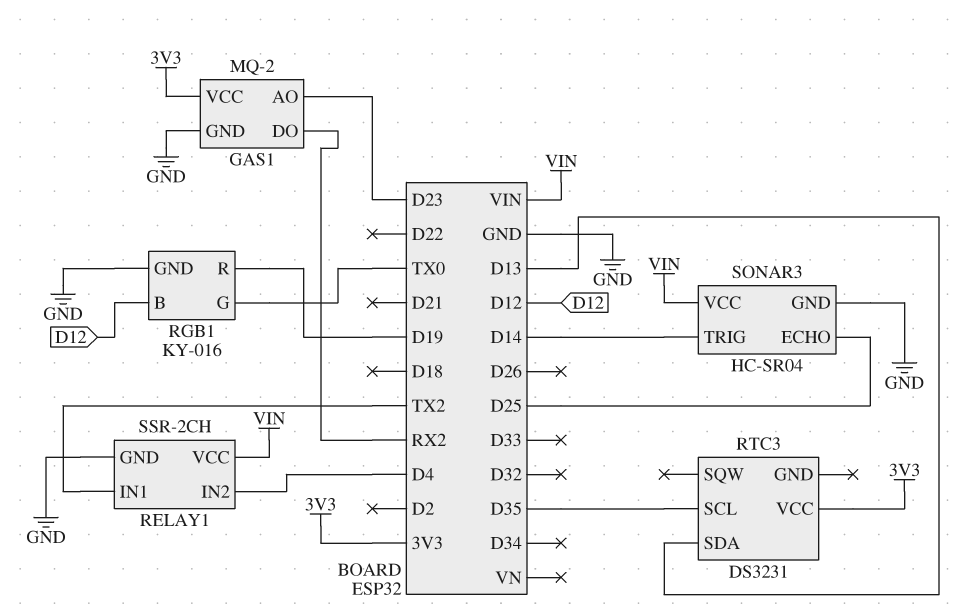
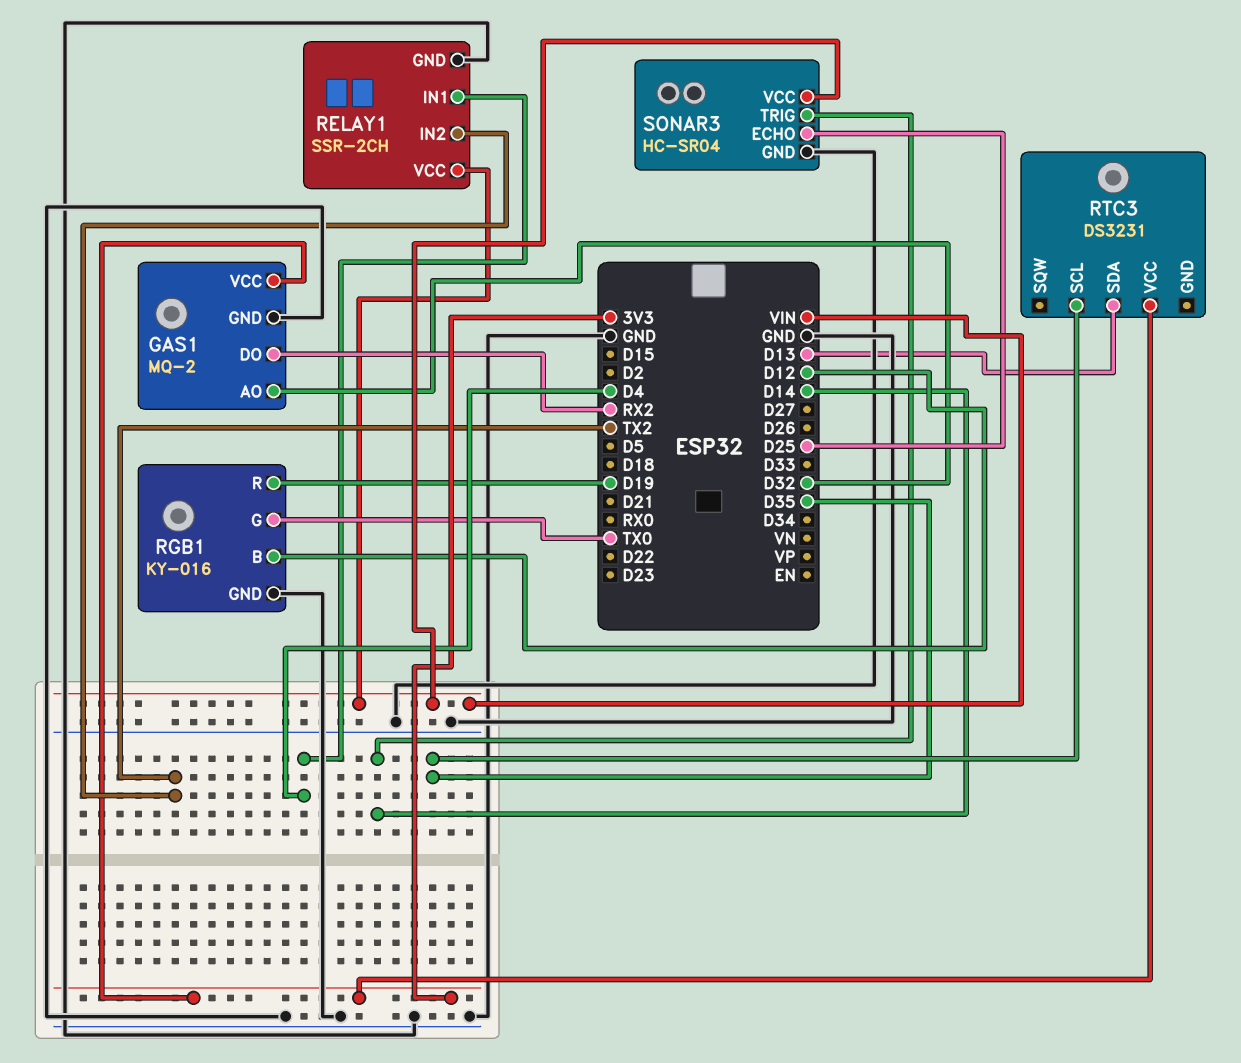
GAS1 pin AO: D23 -> D32
RELAY1 pin IN1: TX2 -> D4
RELAY1 pin IN2: D4 -> TX2

